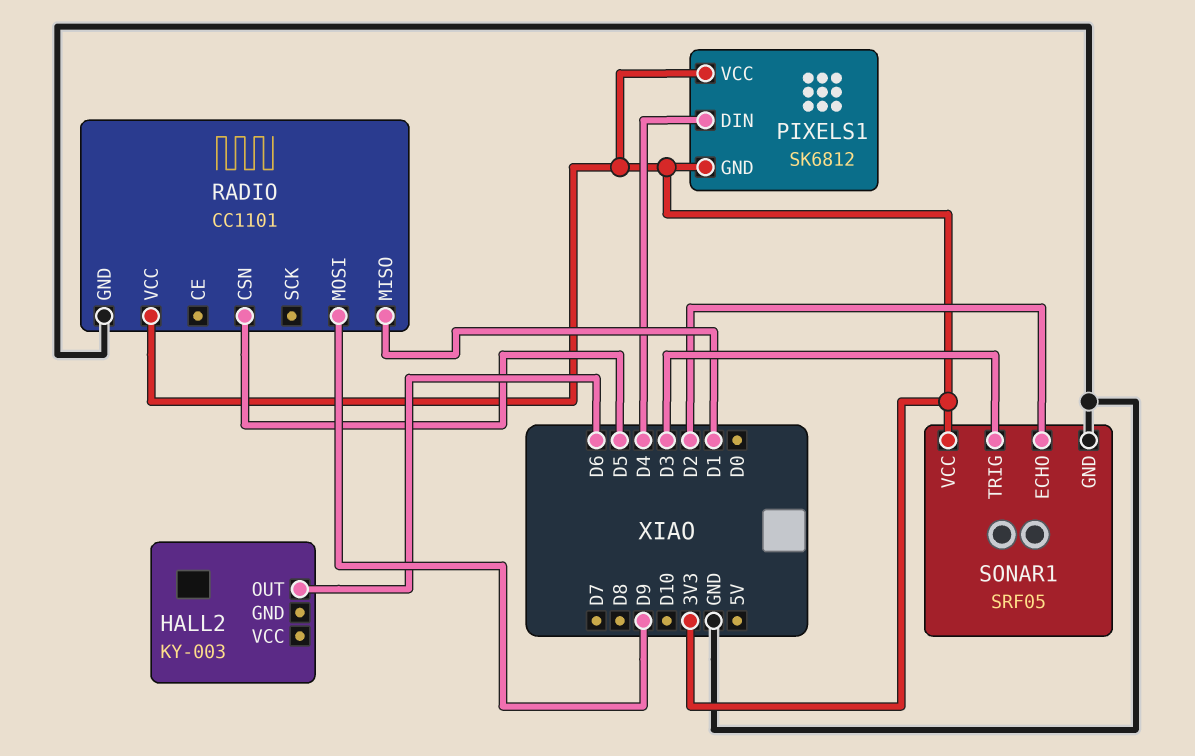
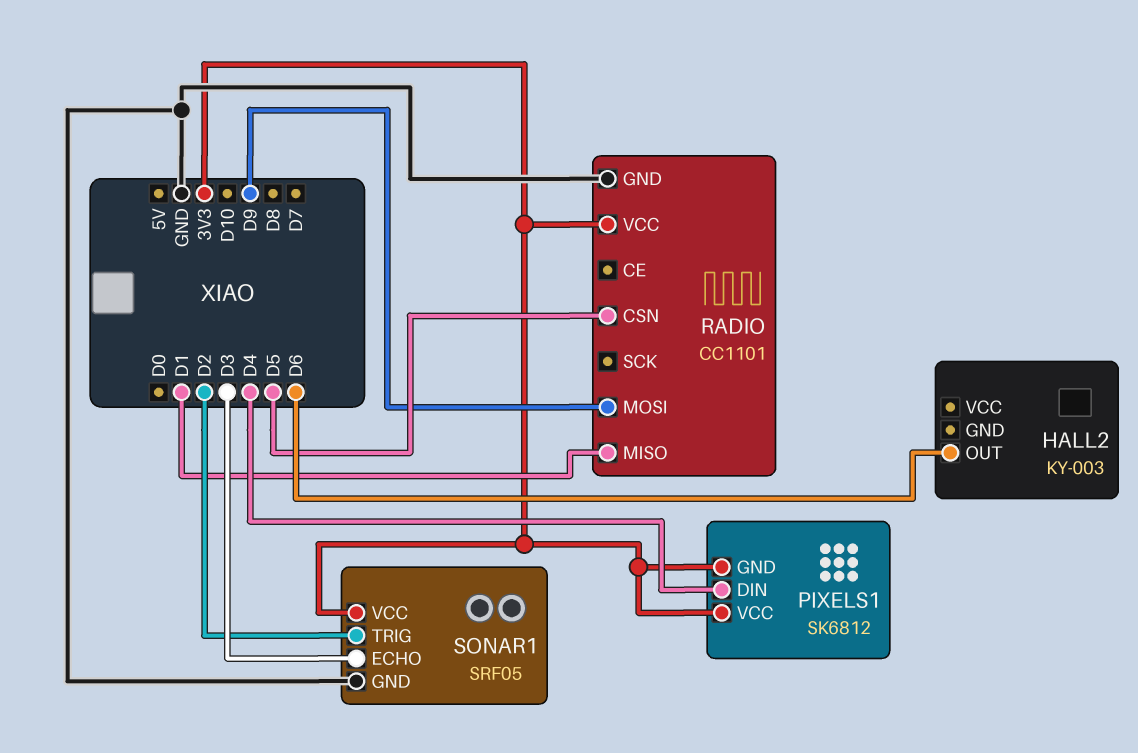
SONAR1 pin ECHO: D2 -> D3
SONAR1 pin TRIG: D3 -> D2

